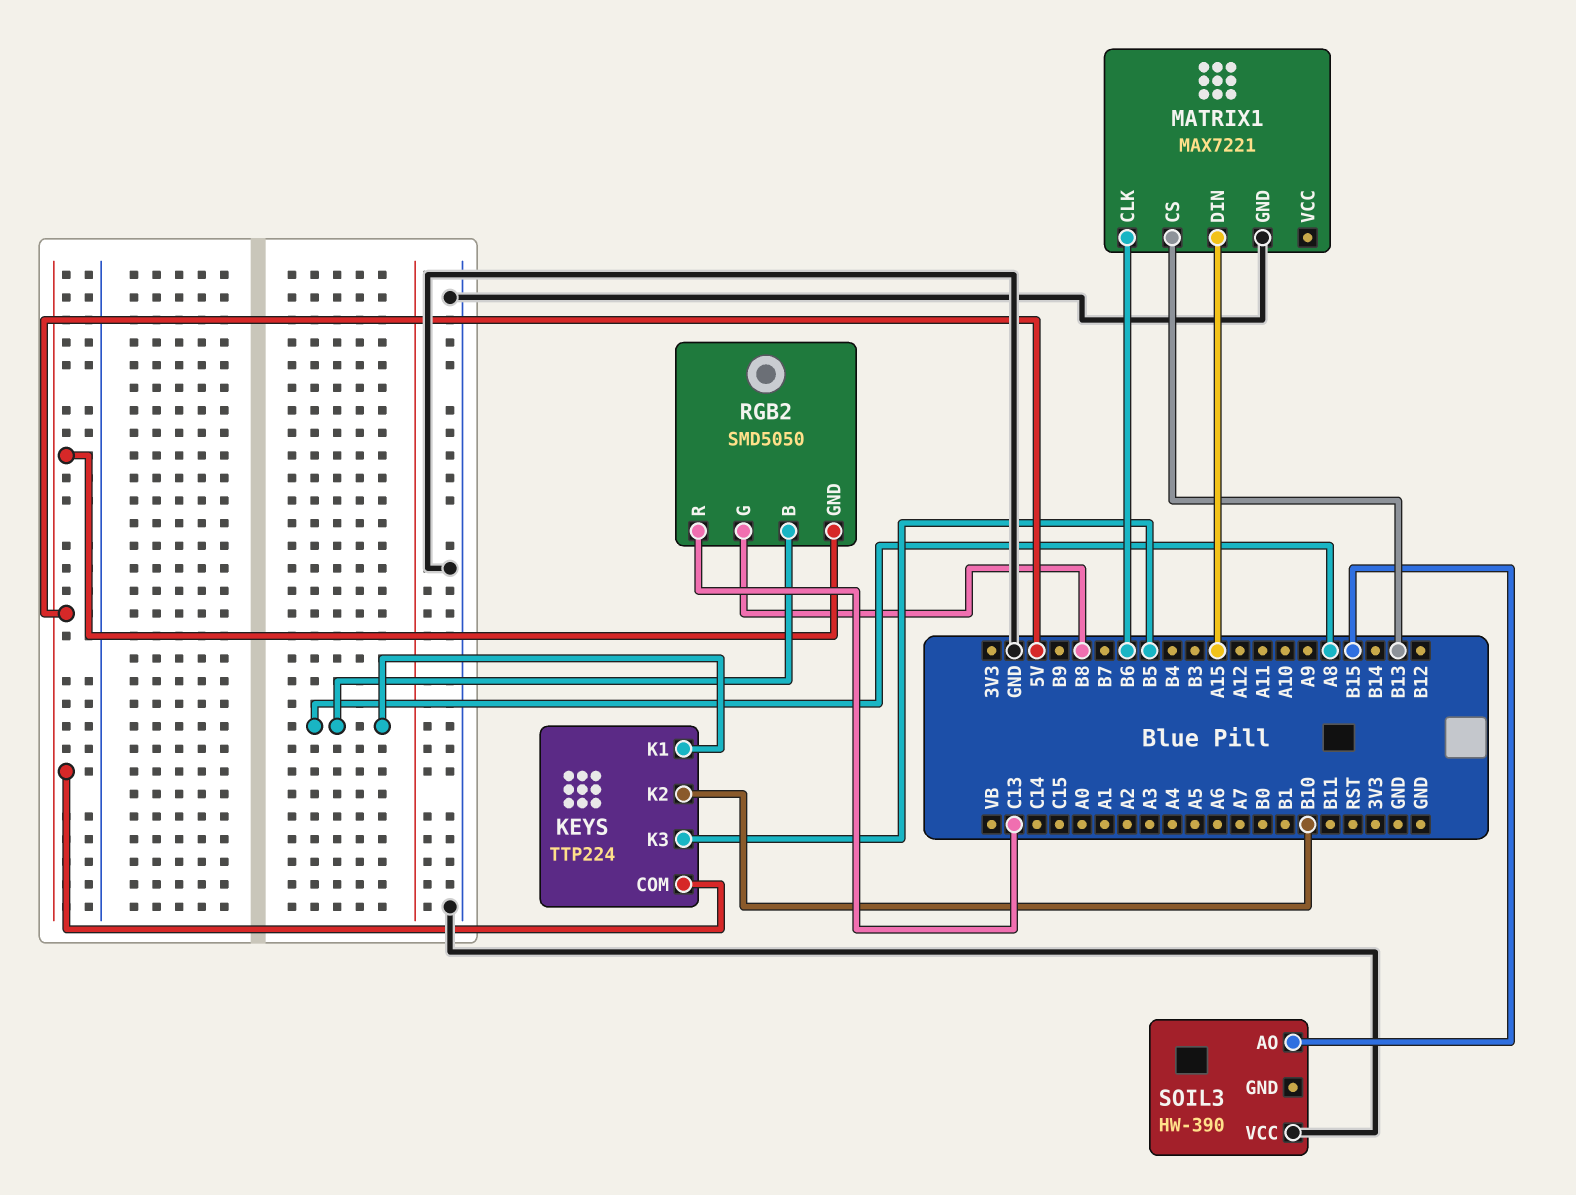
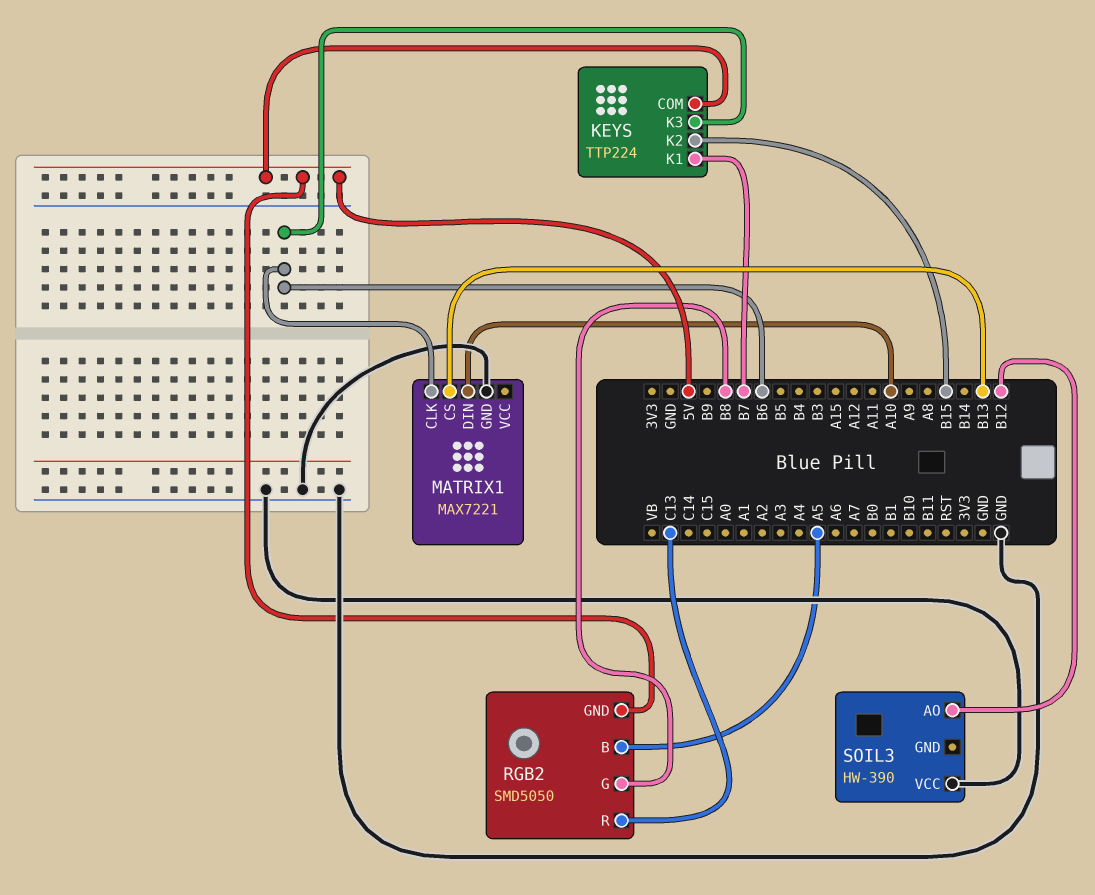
KEYS pin K1: A8 -> B7
KEYS pin K2: B10 -> B15
KEYS pin K3: B5 -> B6
MATRIX1 pin DIN: A15 -> A10
RGB2 pin B: A8 -> A5
SOIL3 pin AO: B15 -> B12

